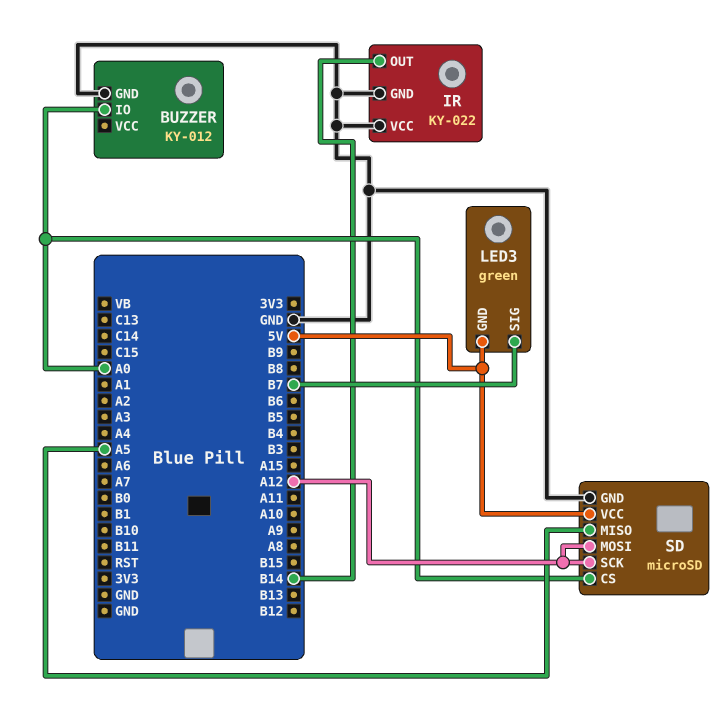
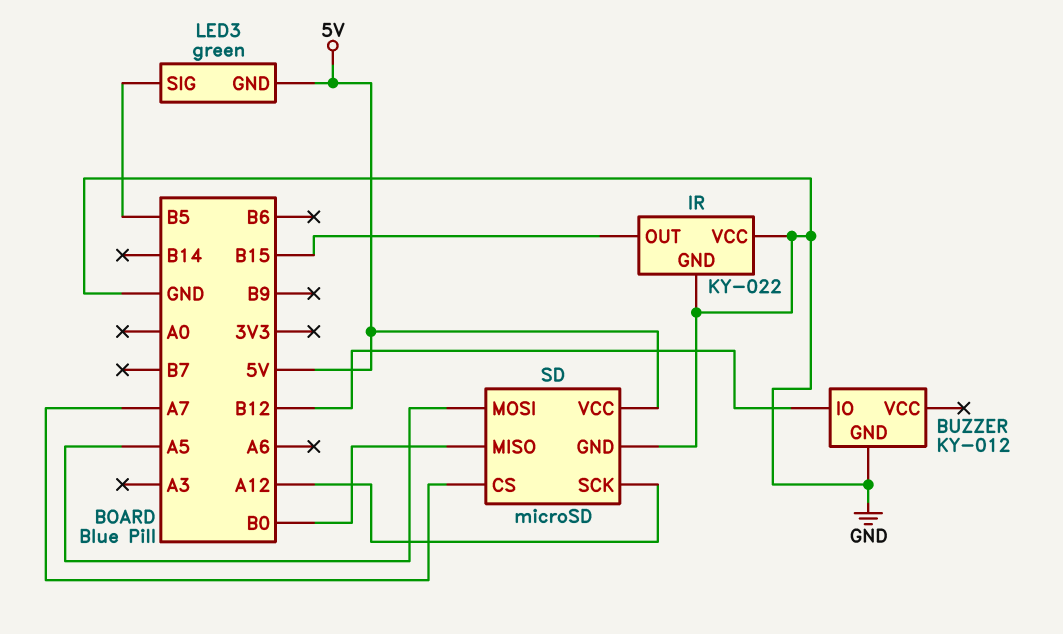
BUZZER pin IO: A0 -> B12
IR pin OUT: B14 -> B15
LED3 pin SIG: B7 -> B5
SD pin CS: A0 -> A7
SD pin MISO: A5 -> B0
SD pin MOSI: A12 -> A5

